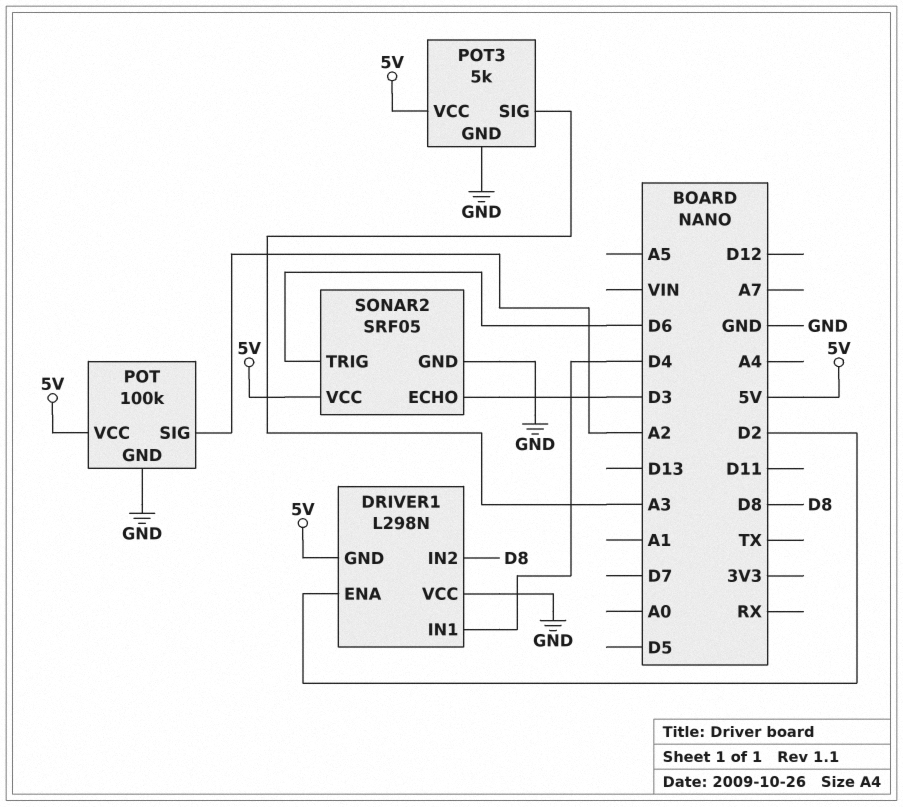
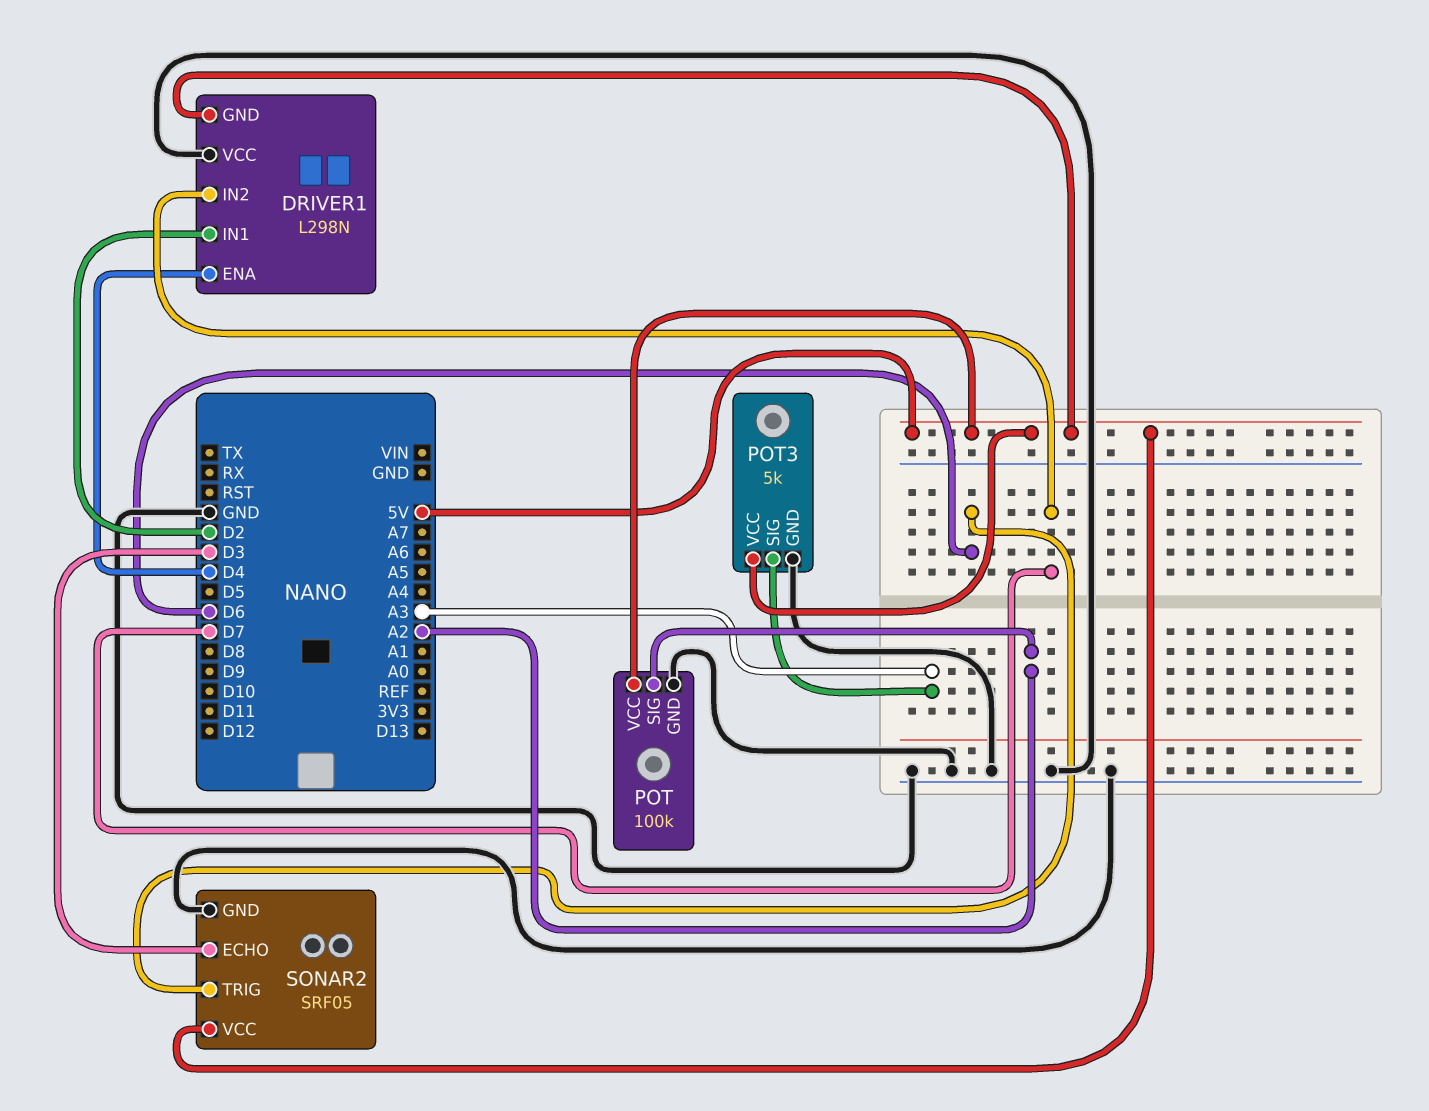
DRIVER1 pin ENA: D2 -> D4
DRIVER1 pin IN1: D4 -> D2
DRIVER1 pin IN2: D8 -> D7

